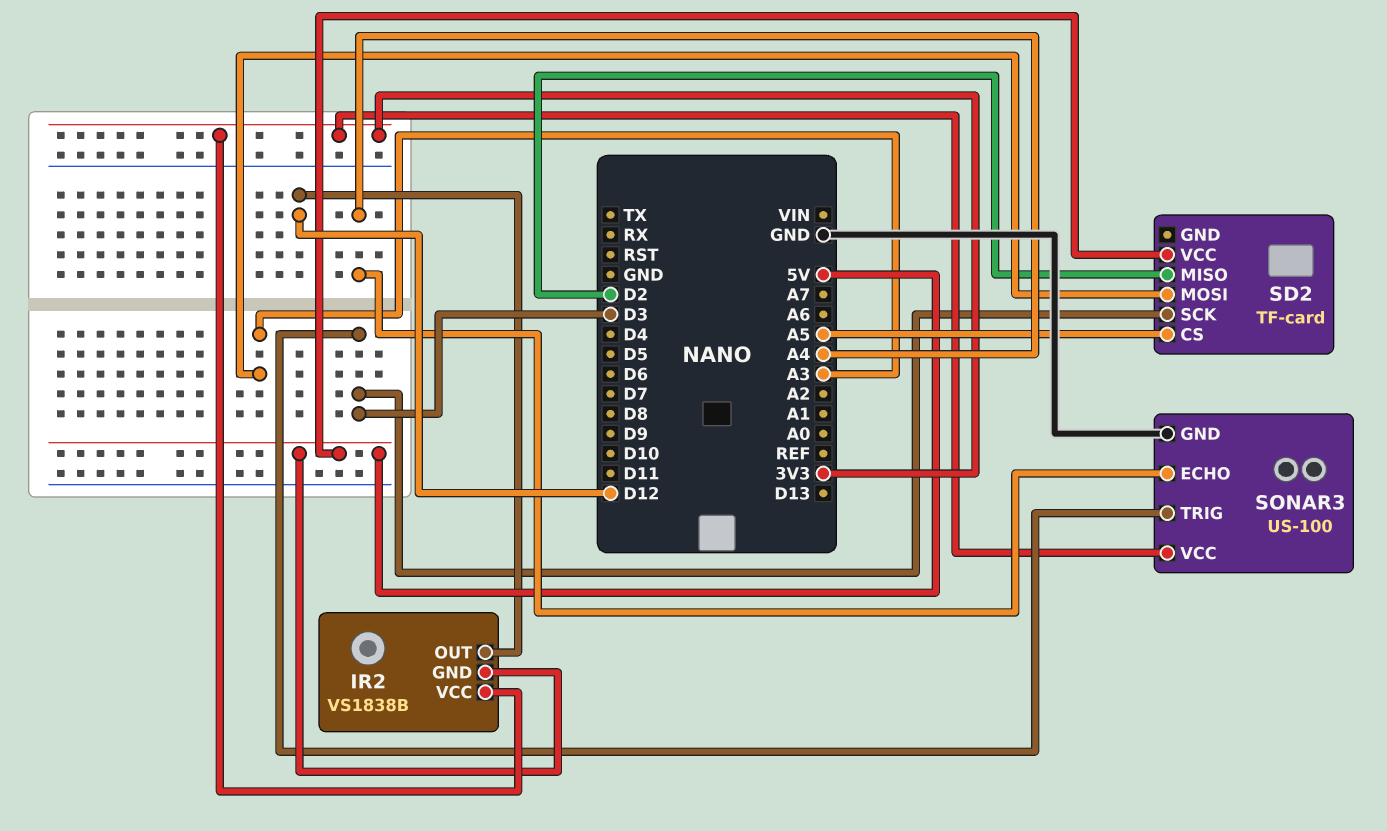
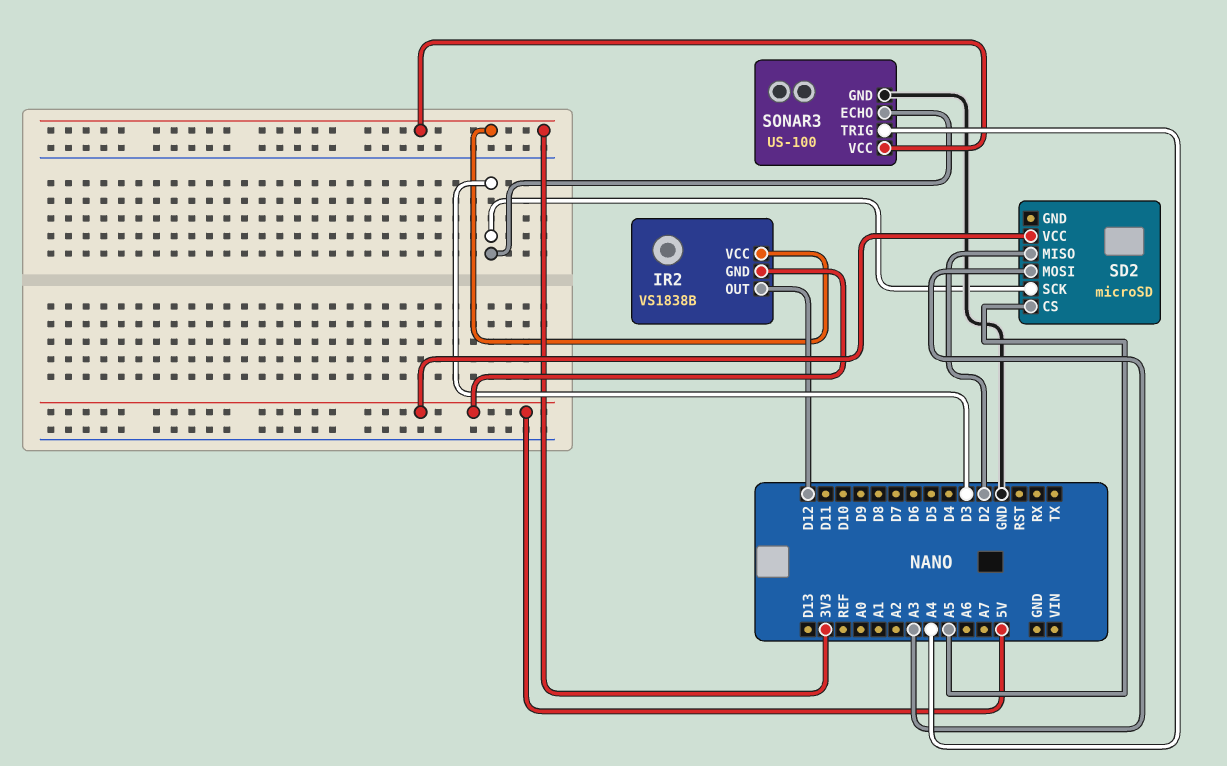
SD2: TF-card -> microSD
SONAR3 pin ECHO: A4 -> D3
SONAR3 pin TRIG: D3 -> A4

